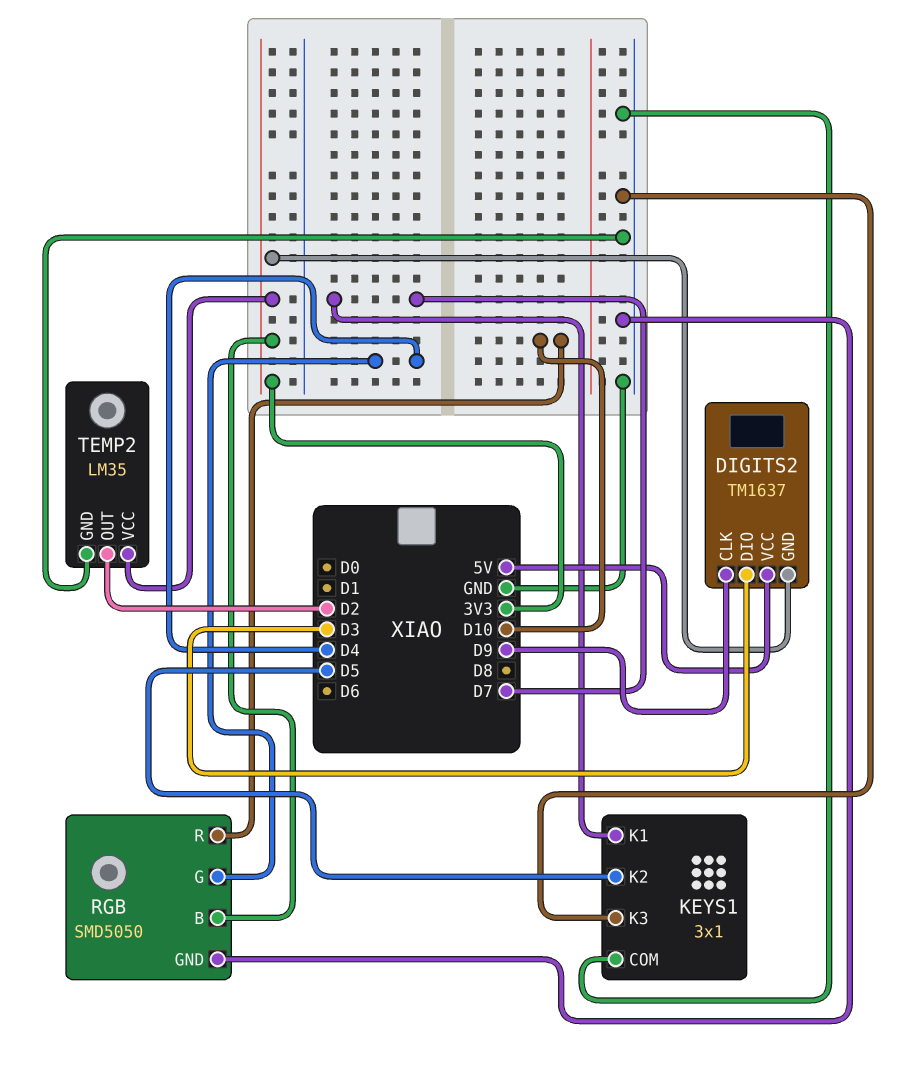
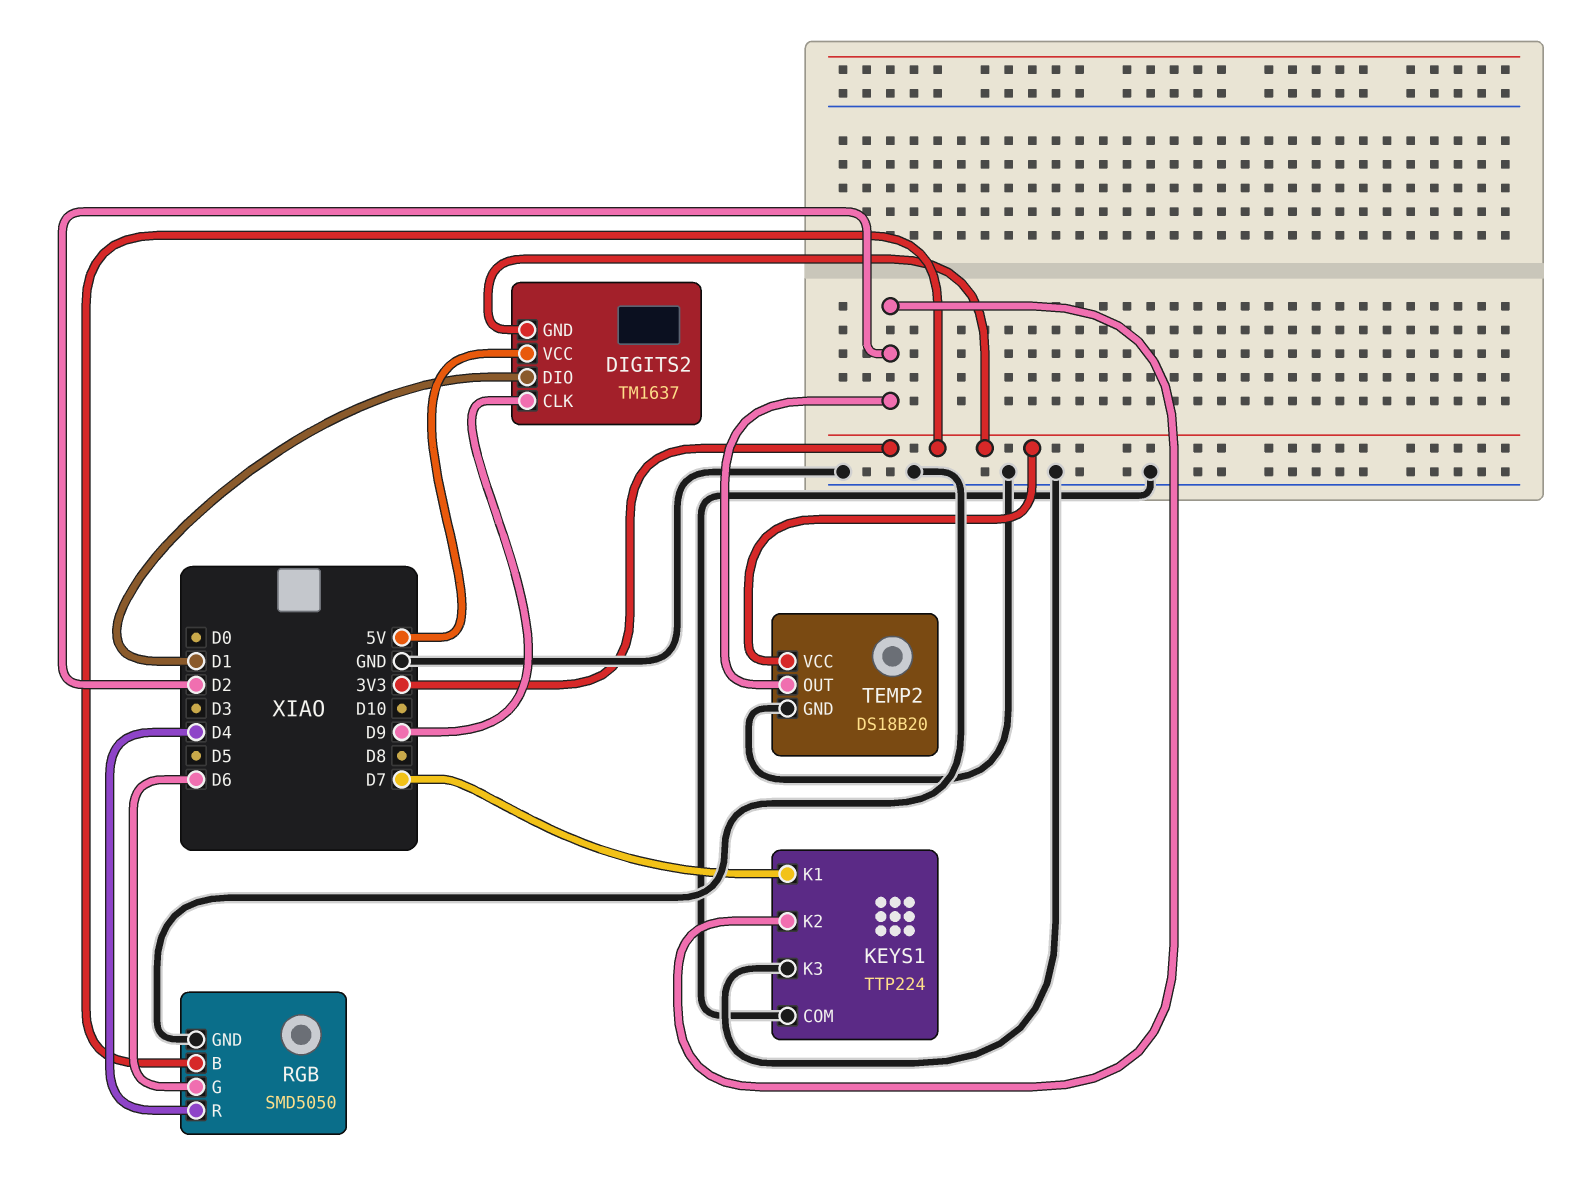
DIGITS2 pin DIO: D3 -> D1
KEYS1: 3x1 -> TTP224
KEYS1 pin K2: D5 -> D2
RGB pin G: D4 -> D6
RGB pin R: D10 -> D4
TEMP2: LM35 -> DS18B20

